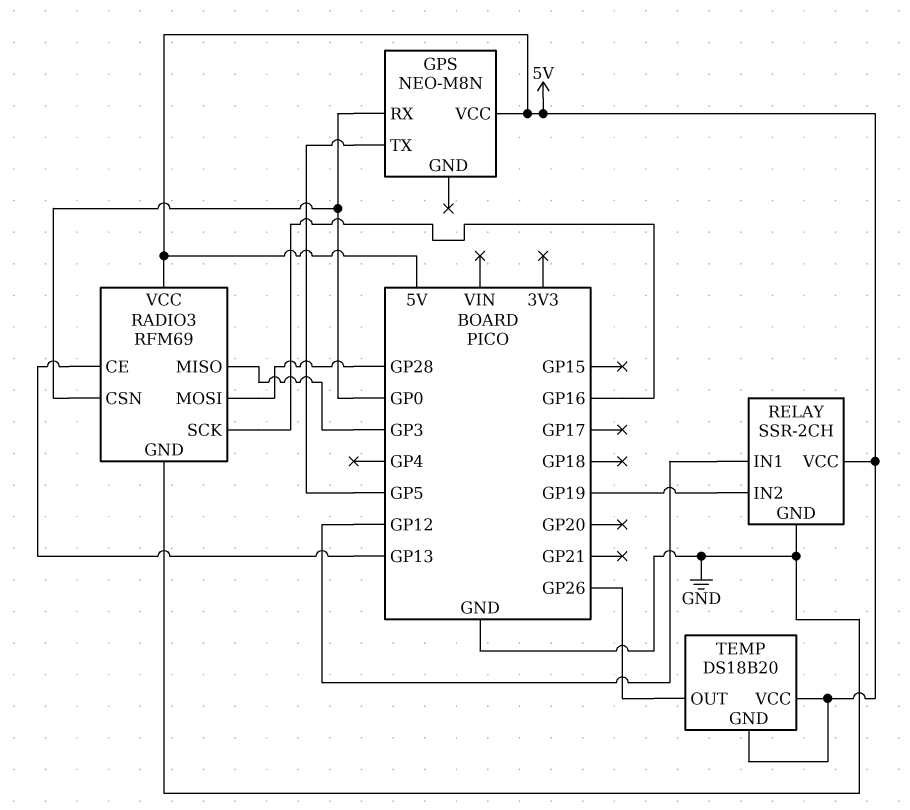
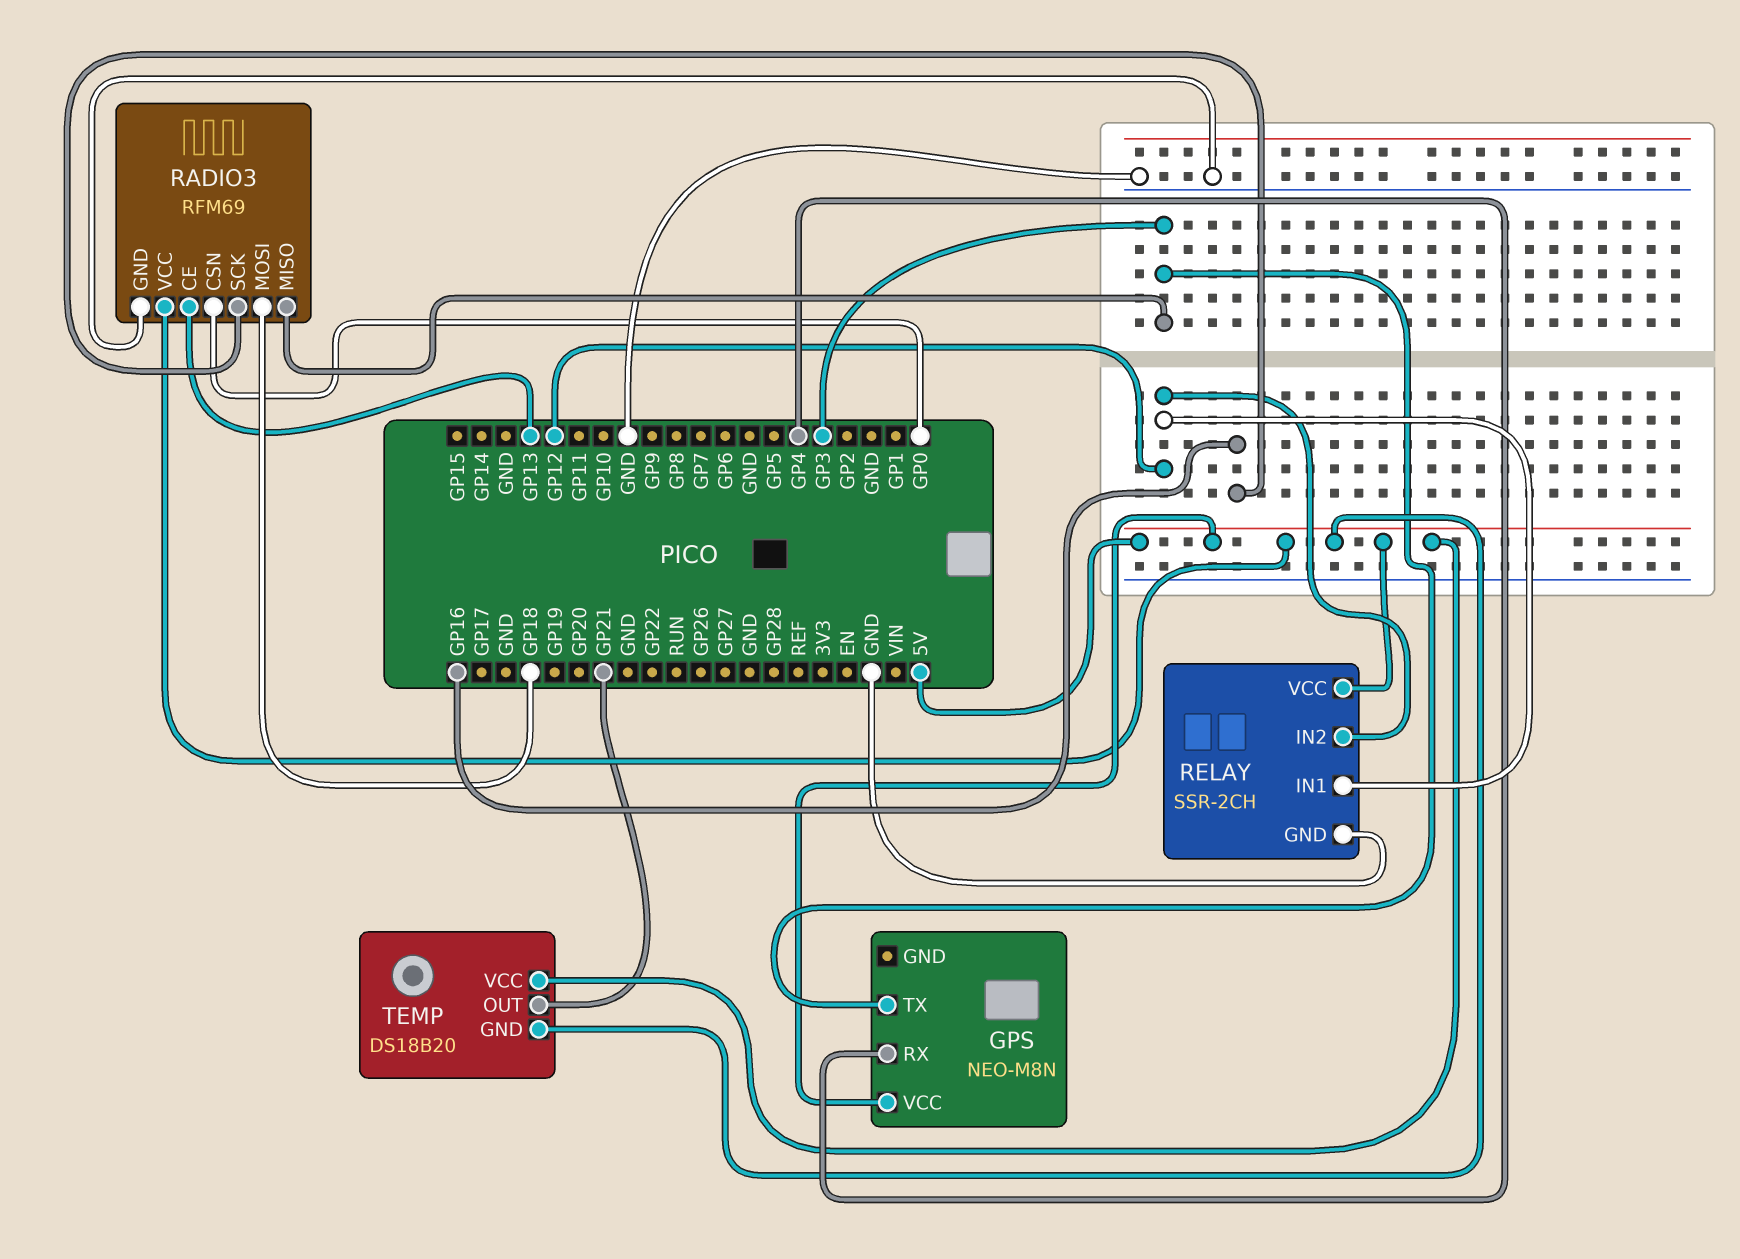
GPS pin RX: GP0 -> GP4
GPS pin TX: GP5 -> GP3
RADIO3 pin MOSI: GP28 -> GP18
RELAY pin IN2: GP19 -> GP12
TEMP pin OUT: GP26 -> GP21

